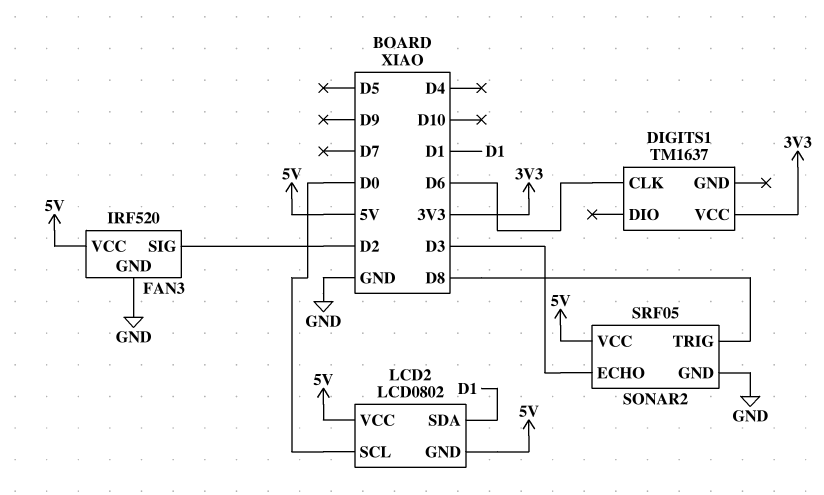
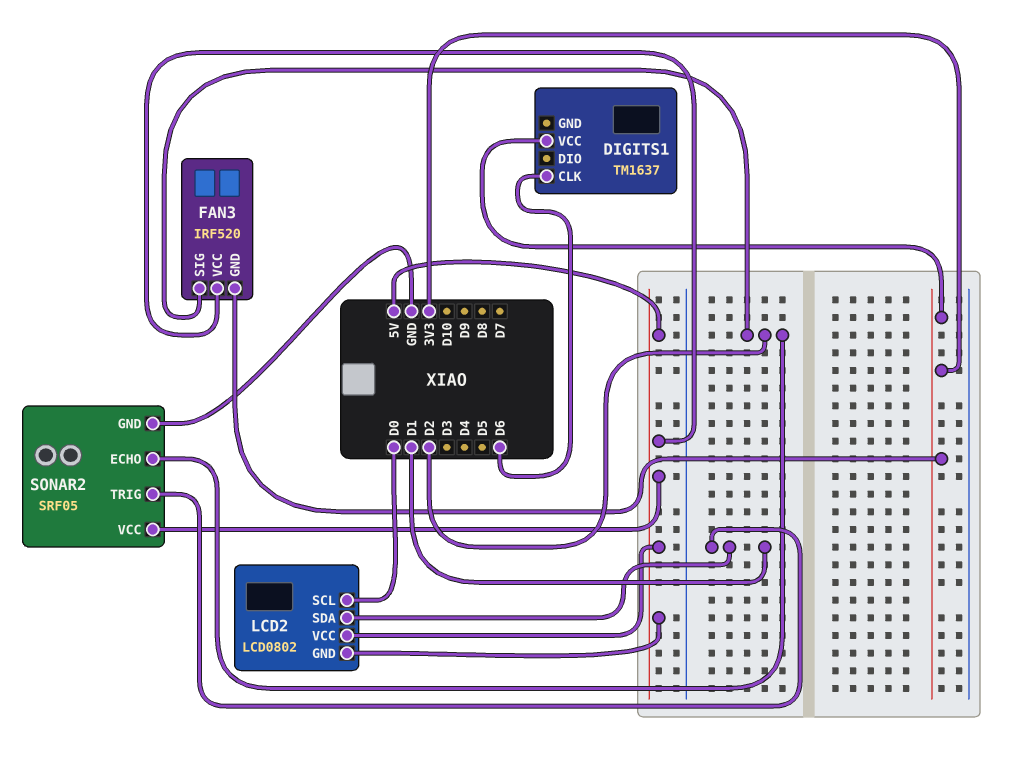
FAN3 pin GND: GND -> 3V3
SONAR2 pin ECHO: D3 -> D2
SONAR2 pin TRIG: D8 -> D1

